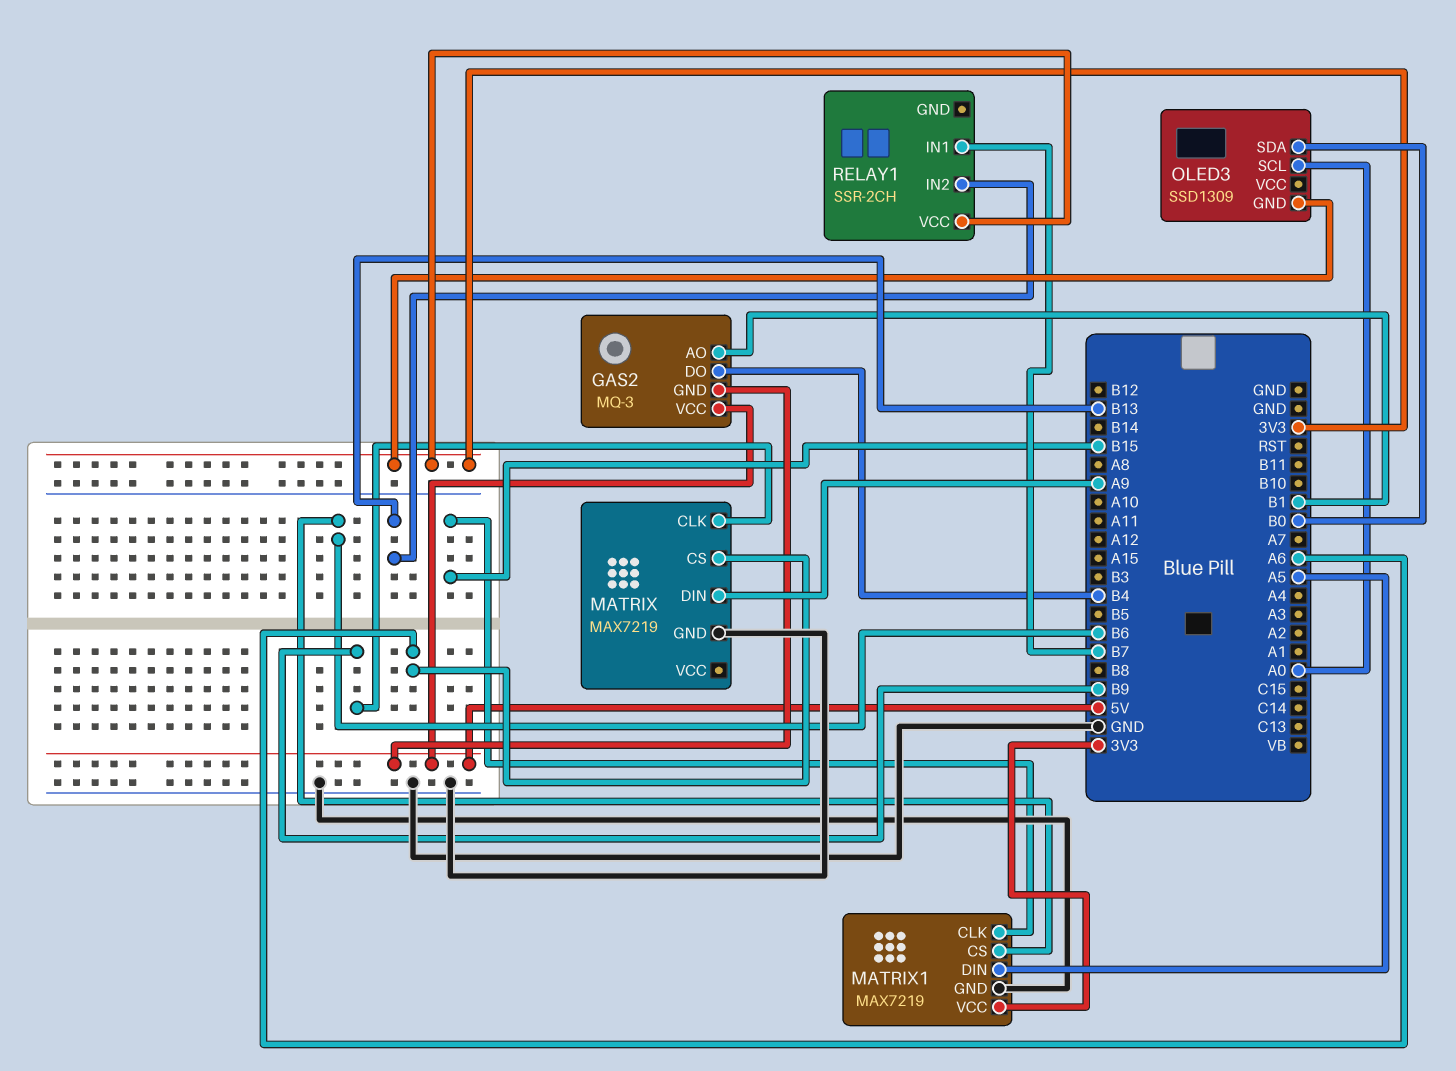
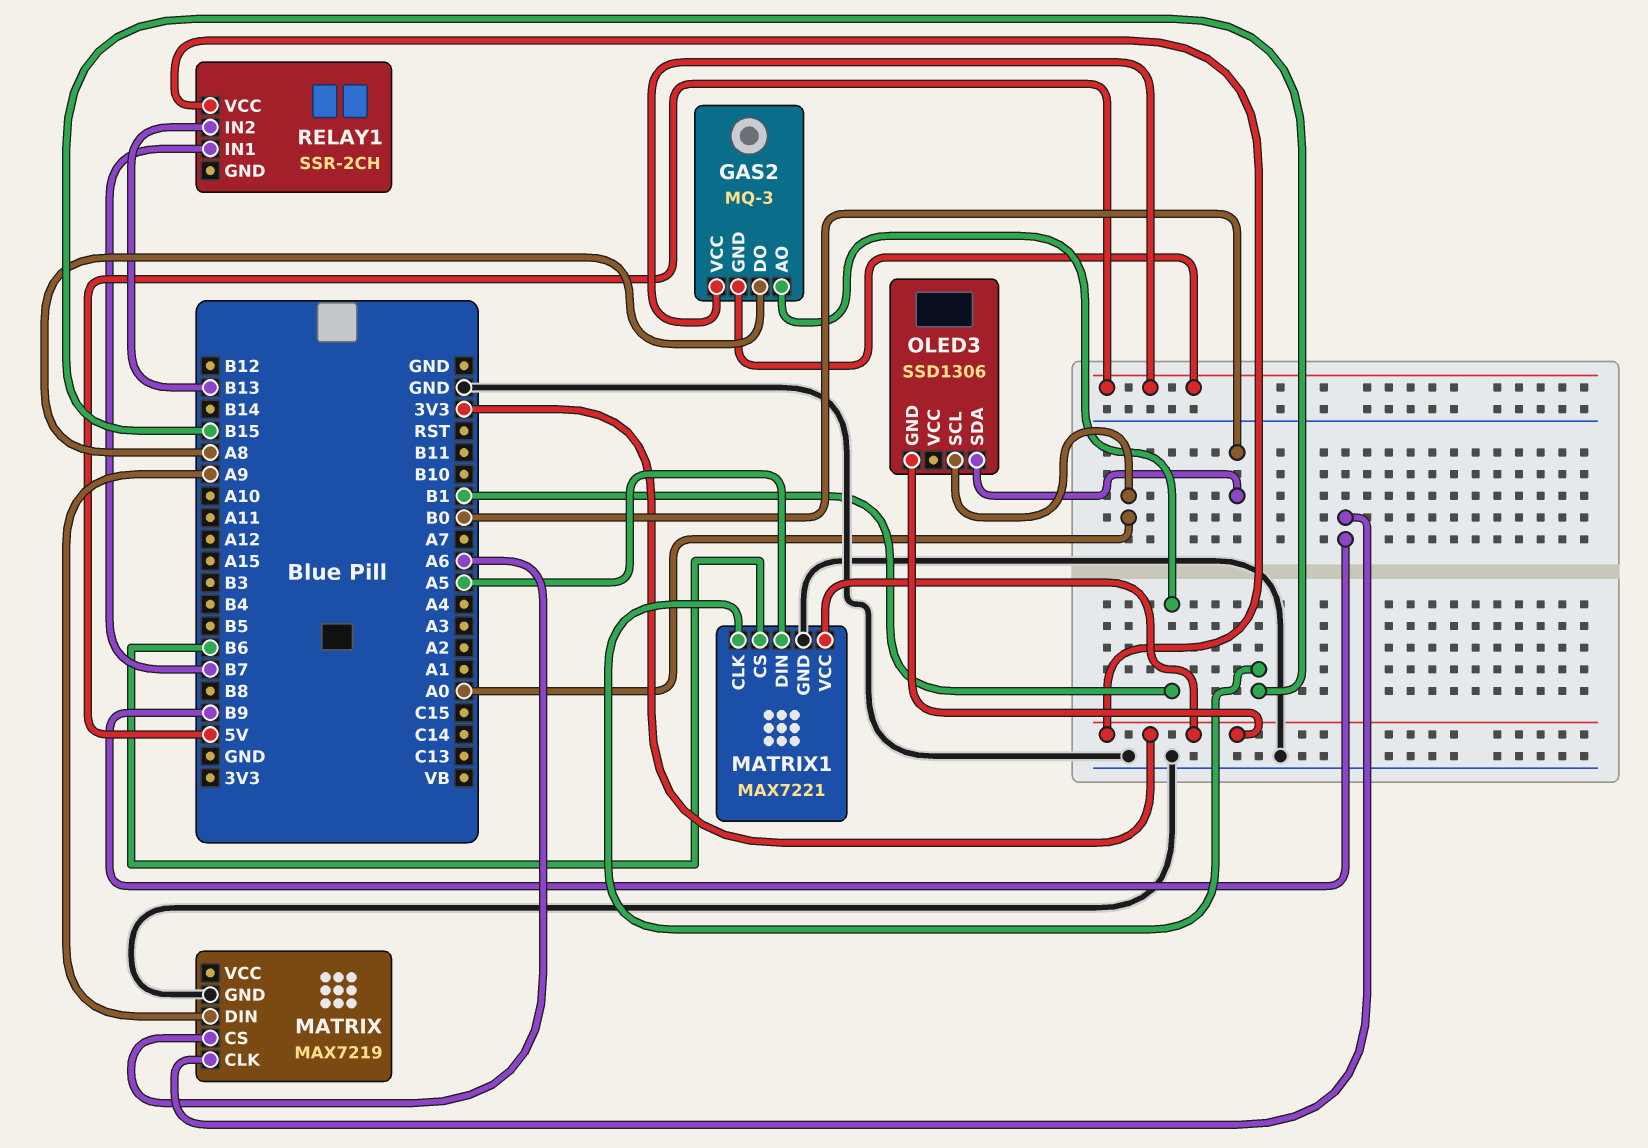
GAS2 pin DO: B4 -> A8
MATRIX1: MAX7219 -> MAX7221
OLED3: SSD1309 -> SSD1306

